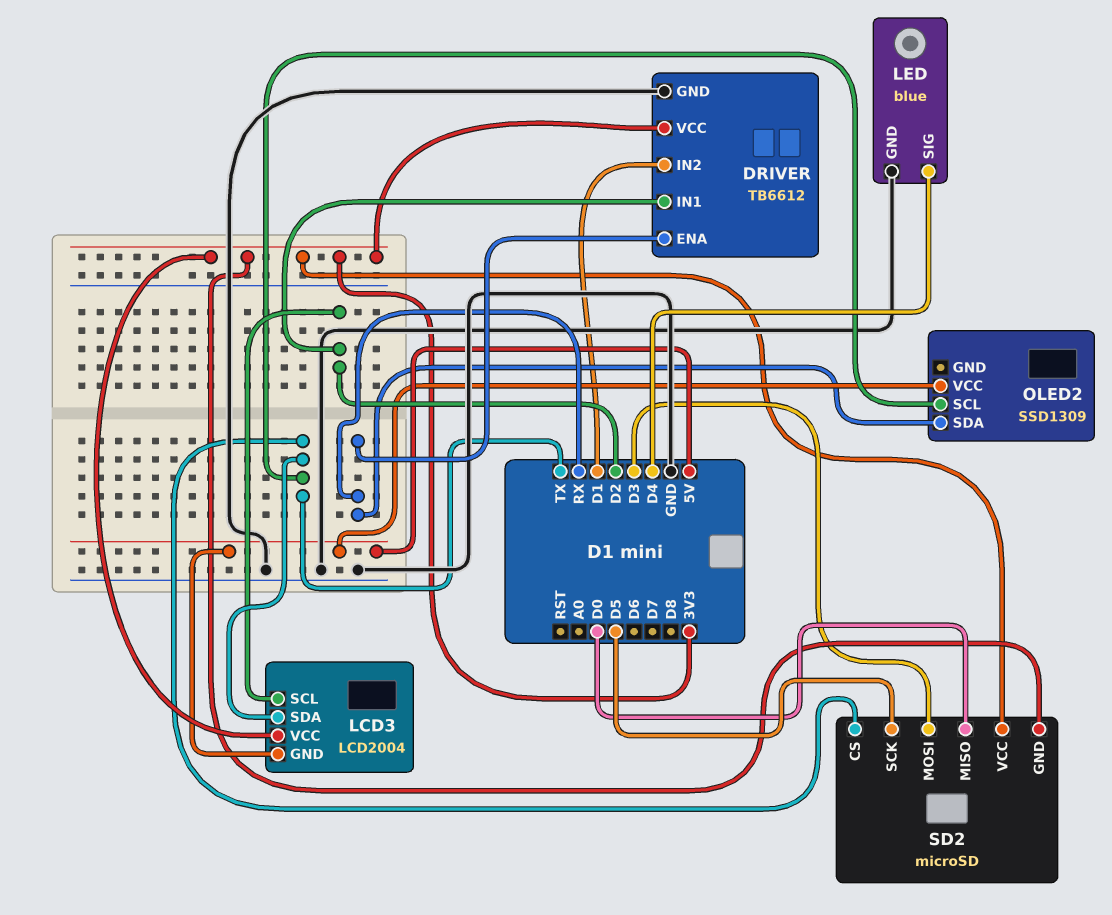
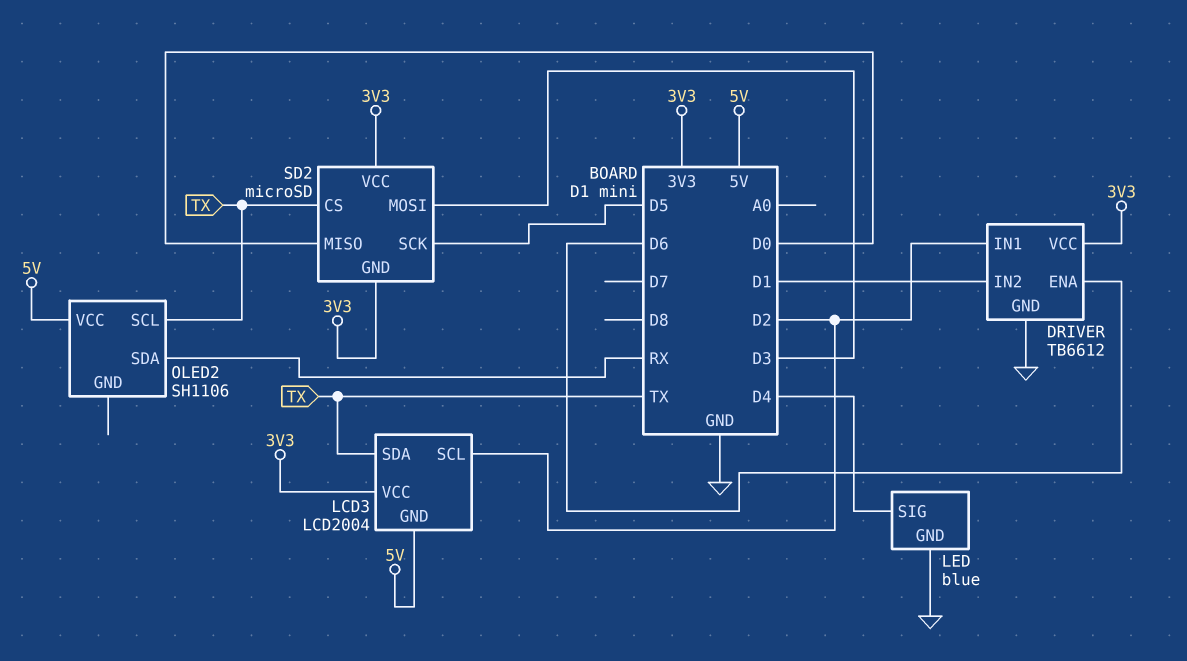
DRIVER pin ENA: RX -> D6
OLED2: SSD1309 -> SH1106

